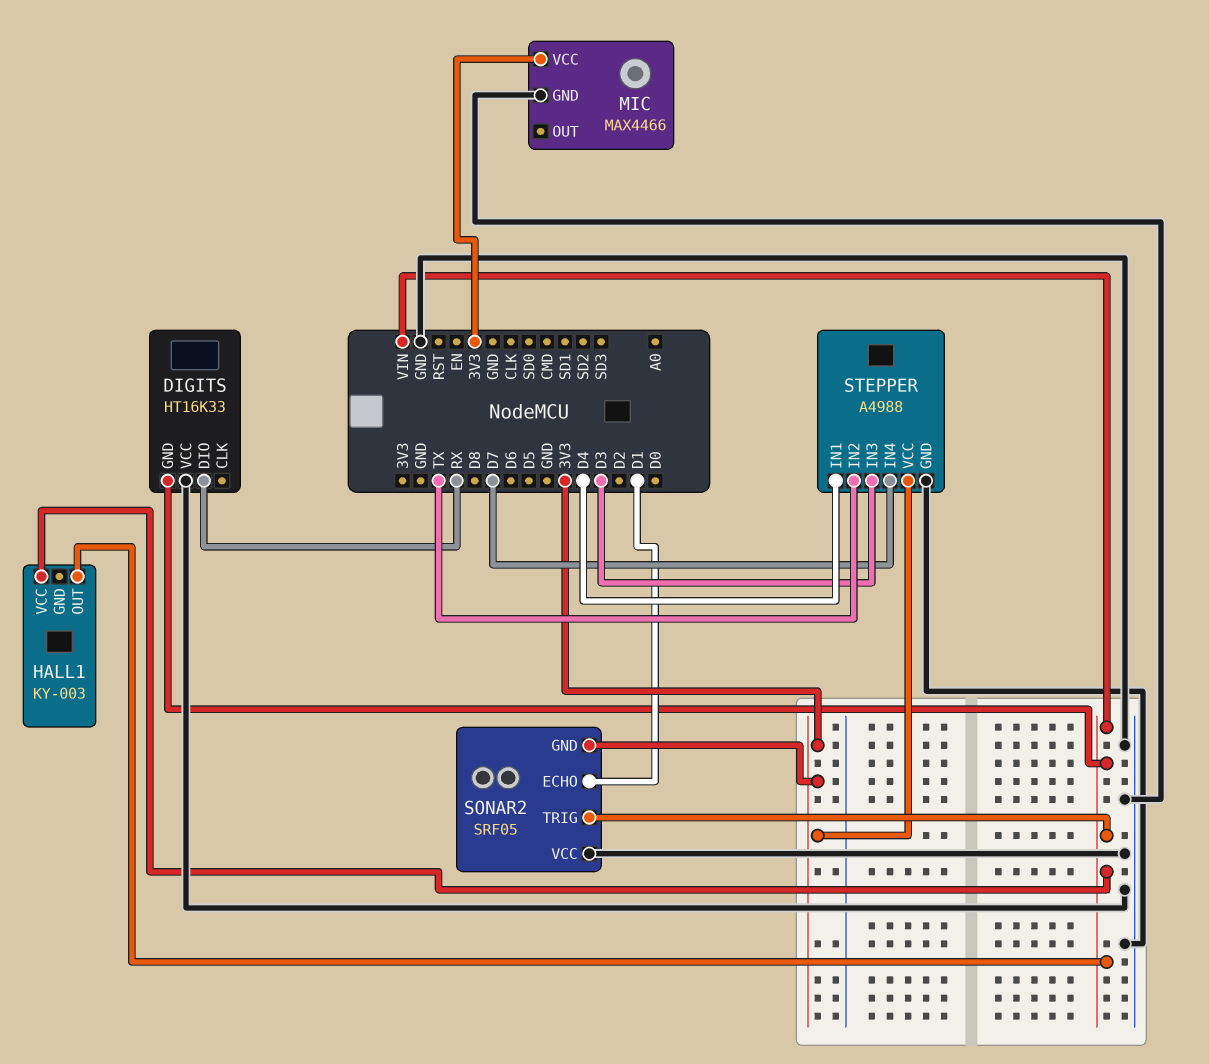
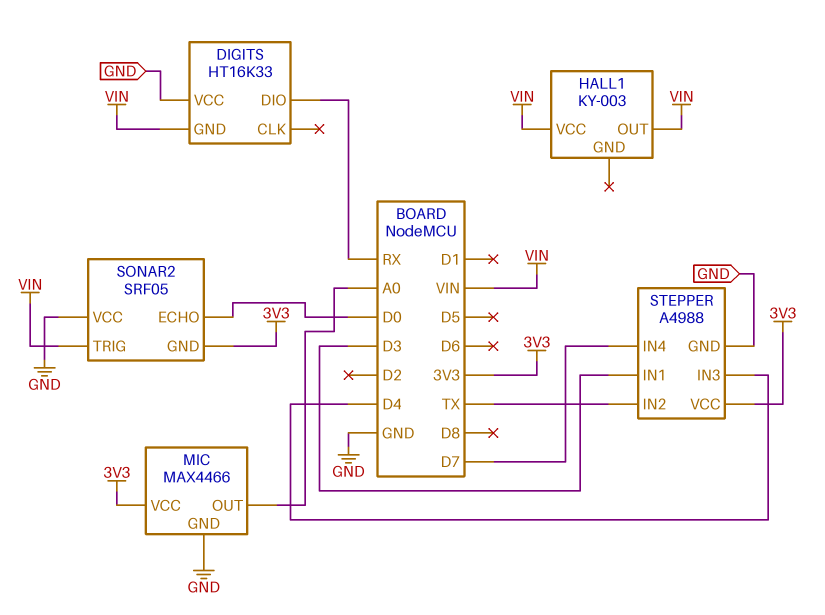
MIC pin OUT: none -> A0
SONAR2 pin ECHO: D1 -> D0
STEPPER pin IN1: D4 -> D3
STEPPER pin IN3: D3 -> D4

